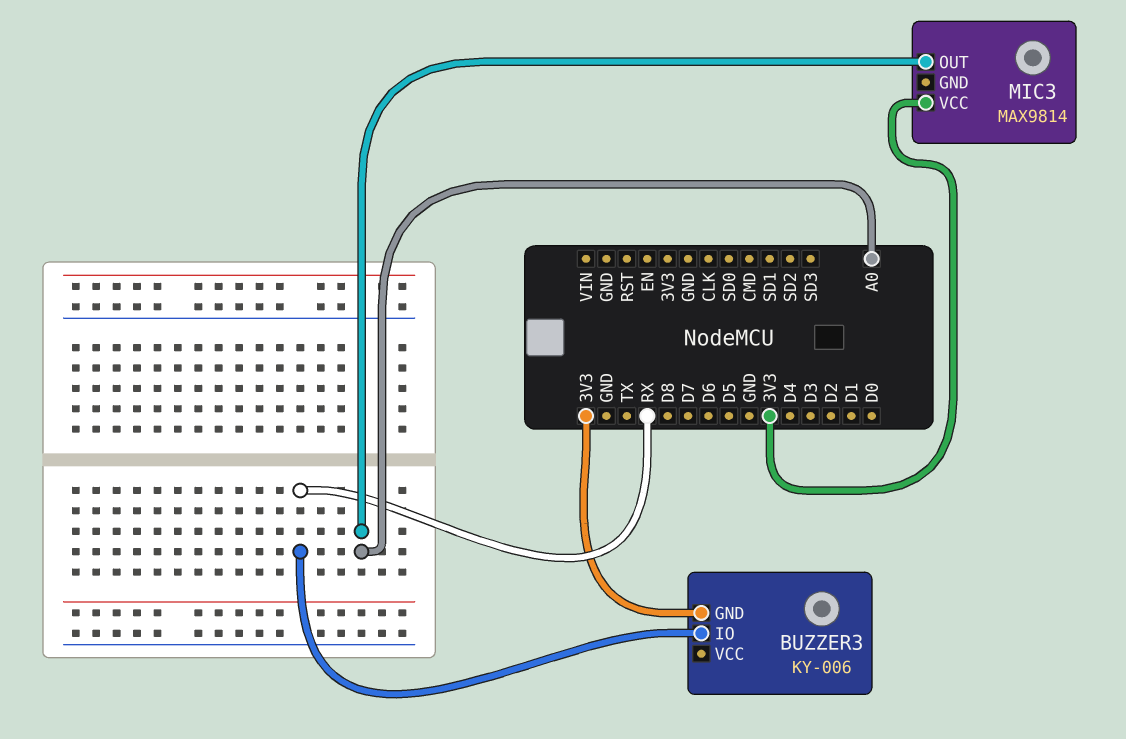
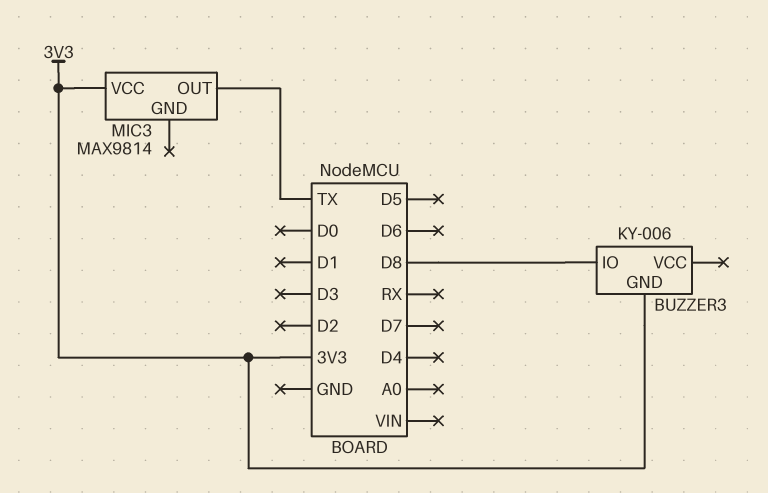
BUZZER3 pin IO: RX -> D8
MIC3 pin OUT: A0 -> TX

